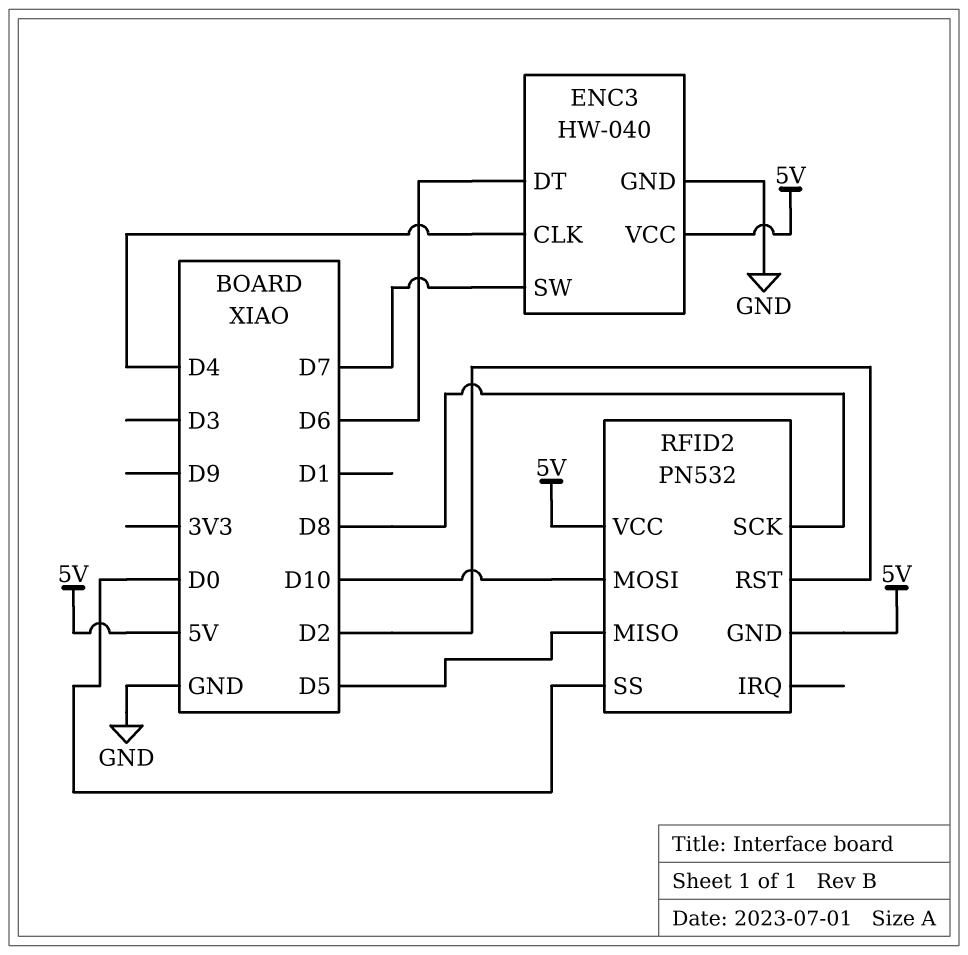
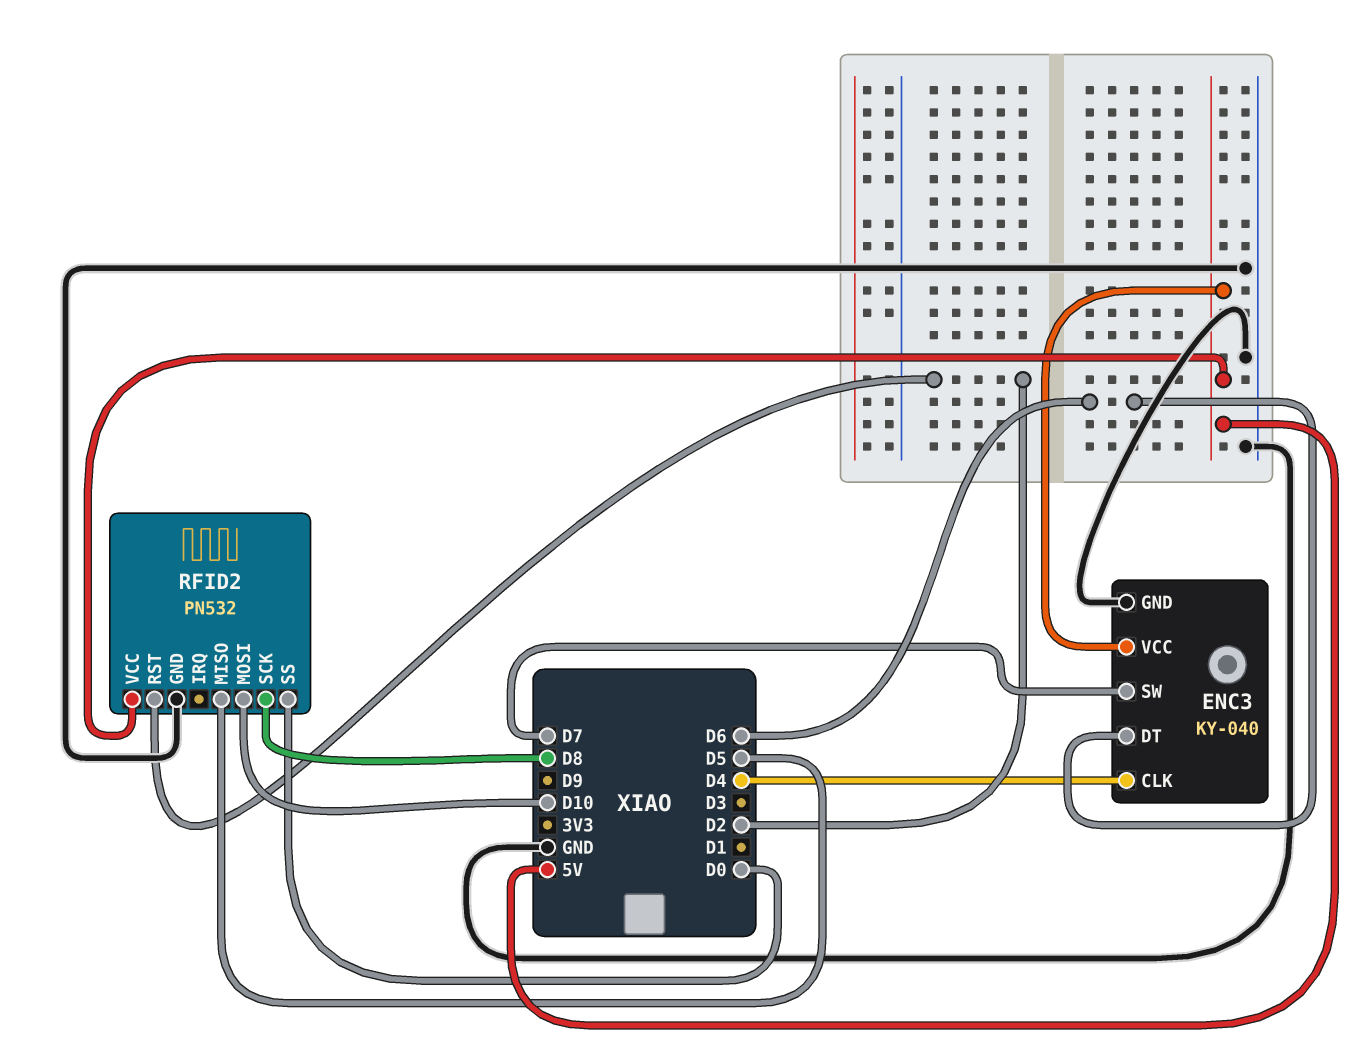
ENC3: HW-040 -> KY-040
RFID2 pin GND: 5V -> GND

